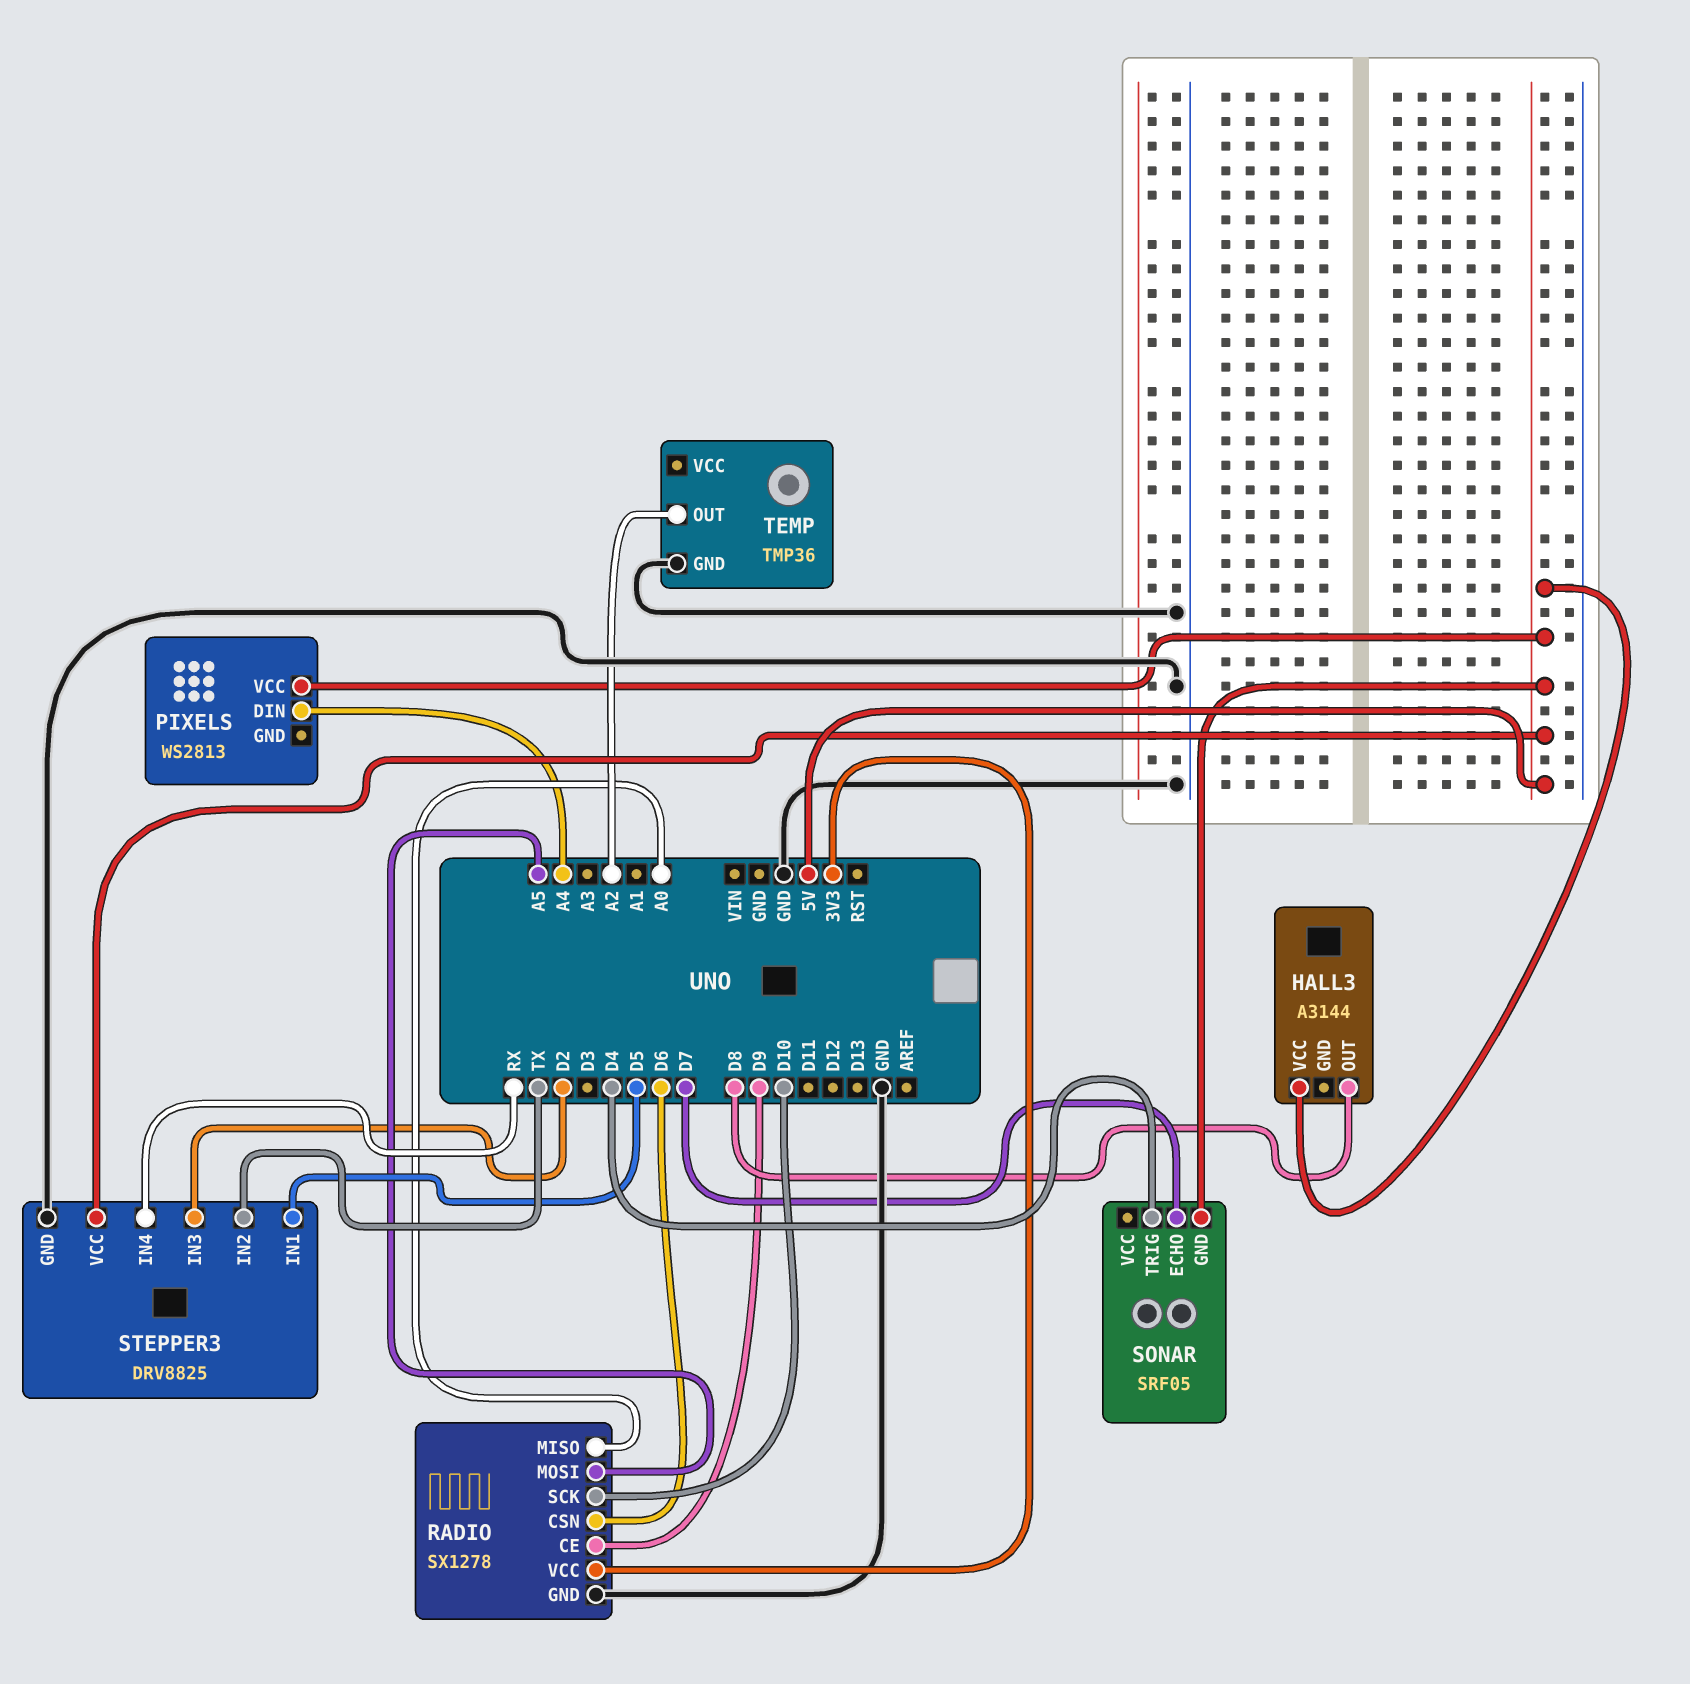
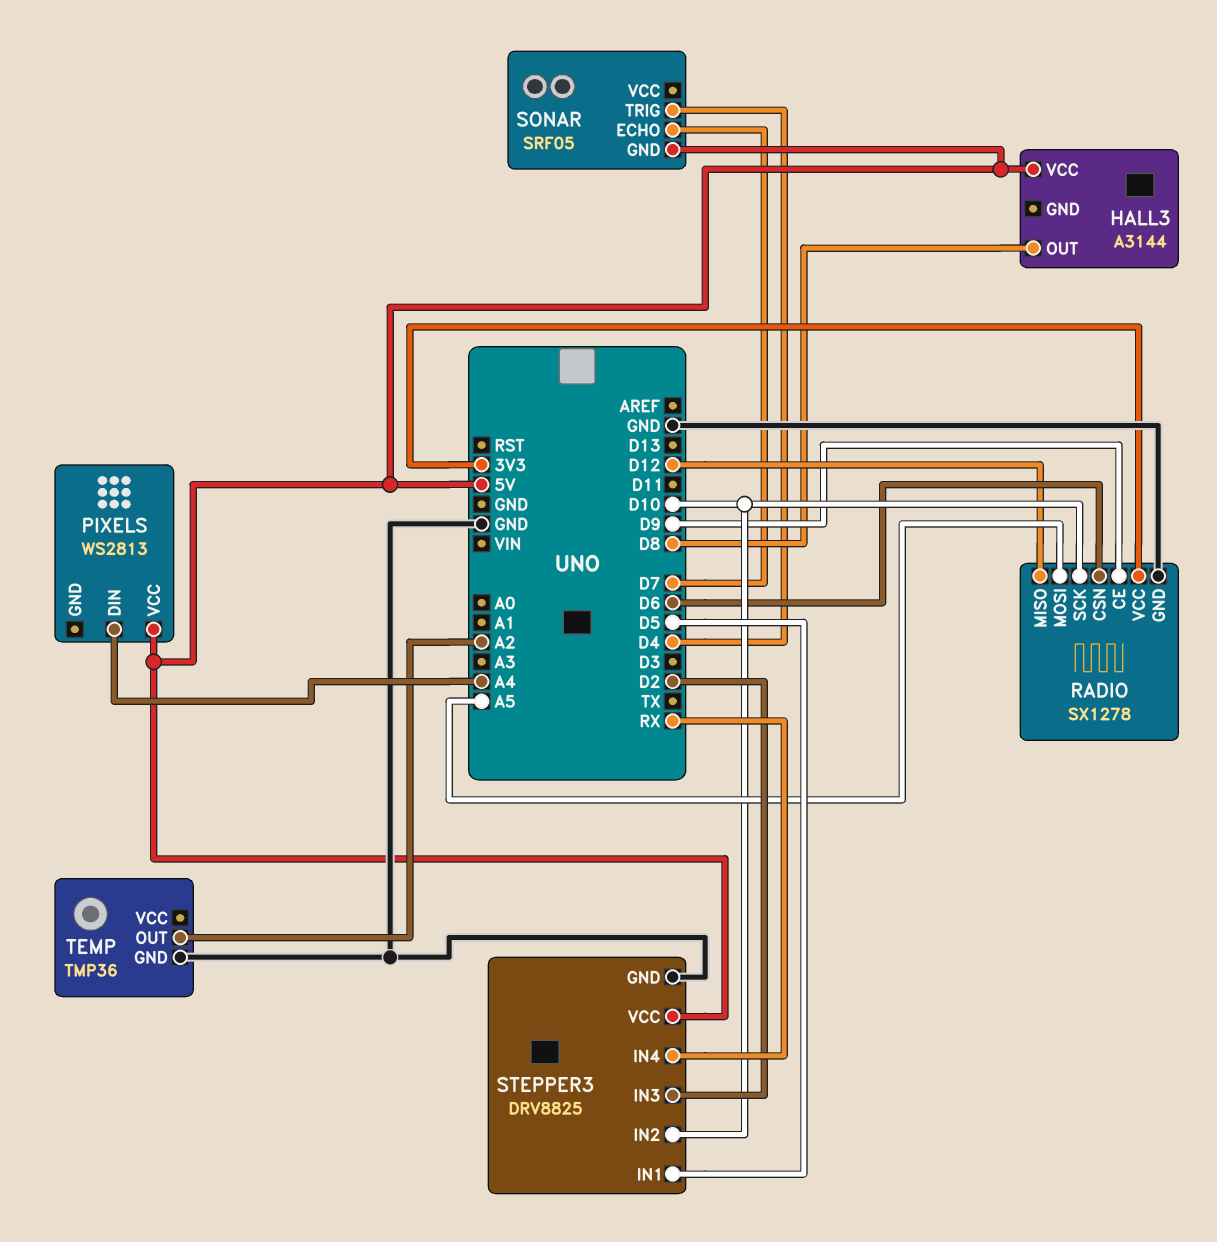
RADIO pin MISO: A0 -> D12
STEPPER3 pin IN2: TX -> D10

